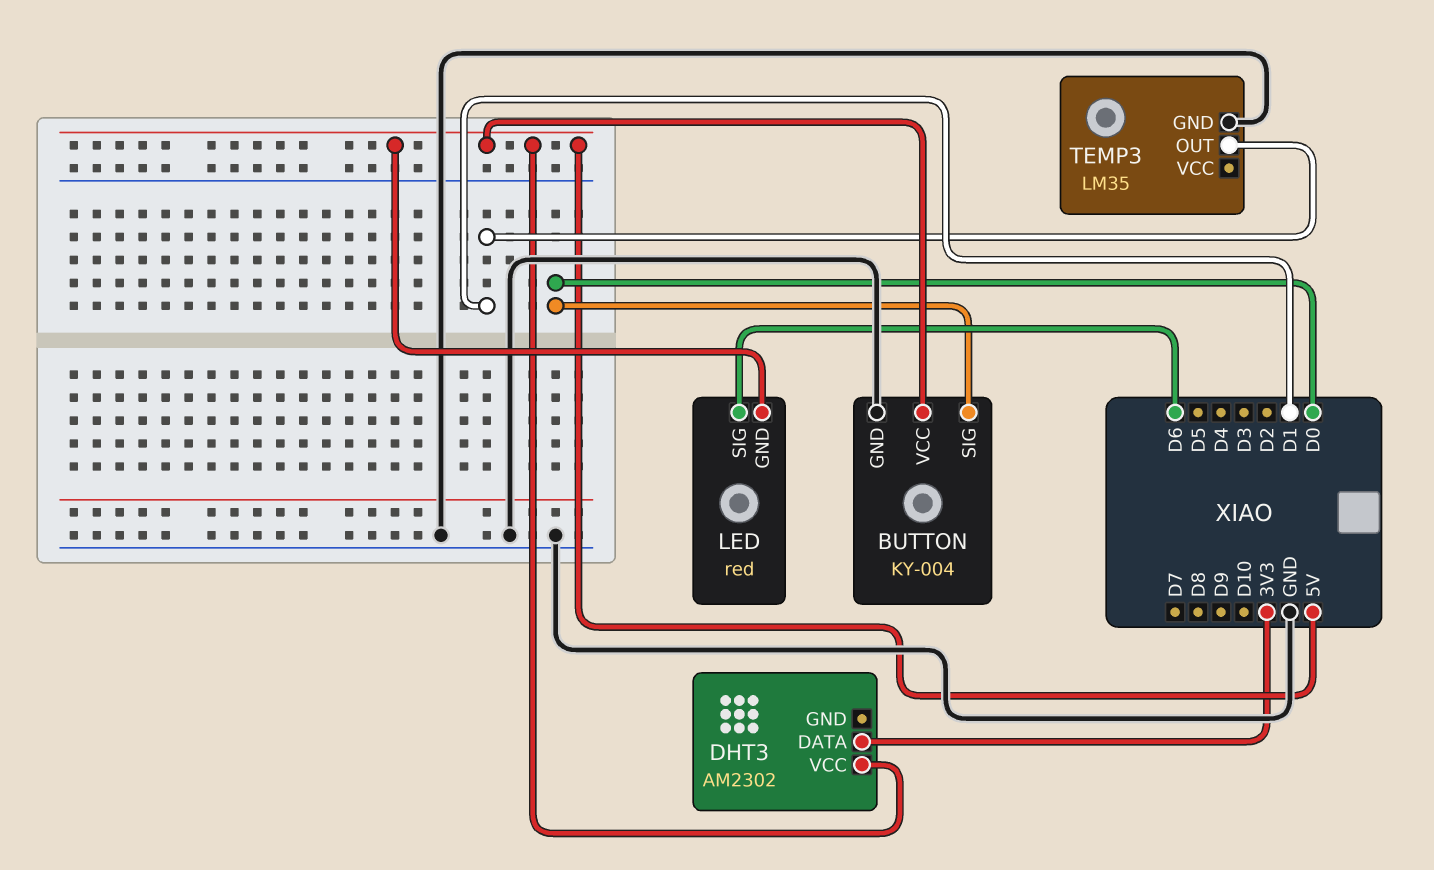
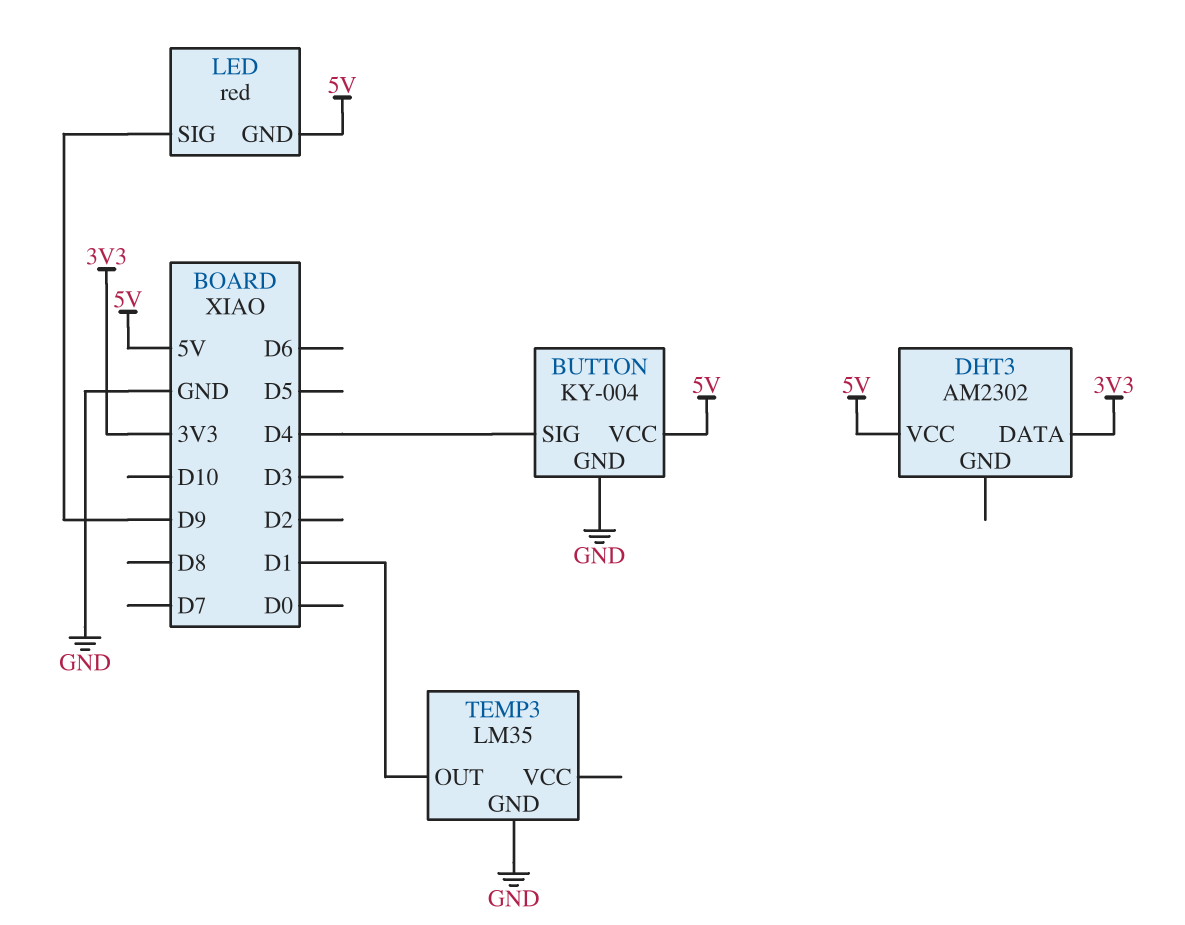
BUTTON pin SIG: D0 -> D4
LED pin SIG: D6 -> D9

